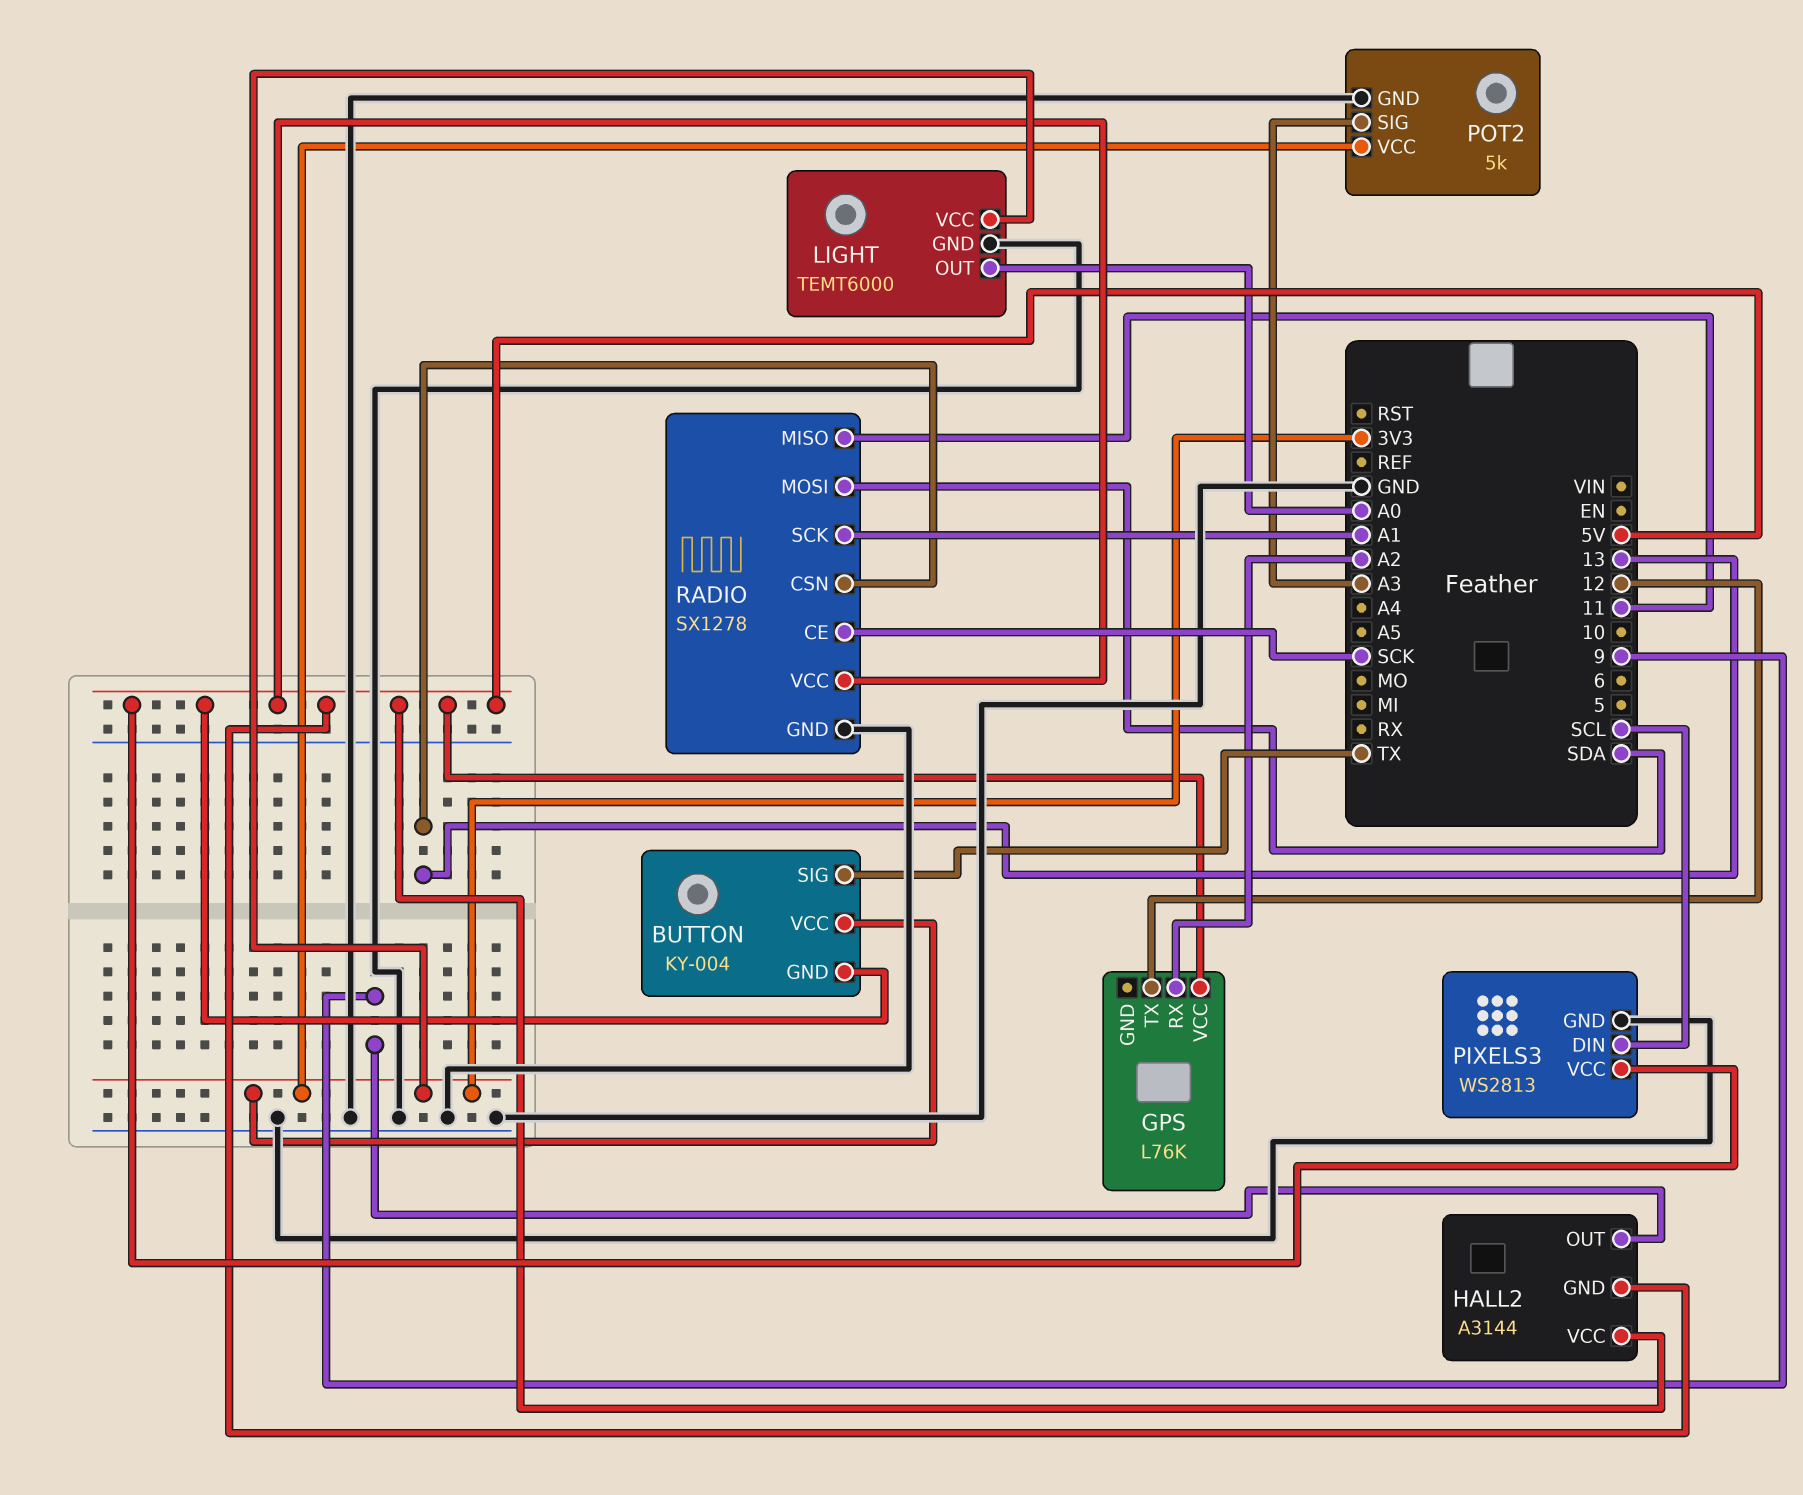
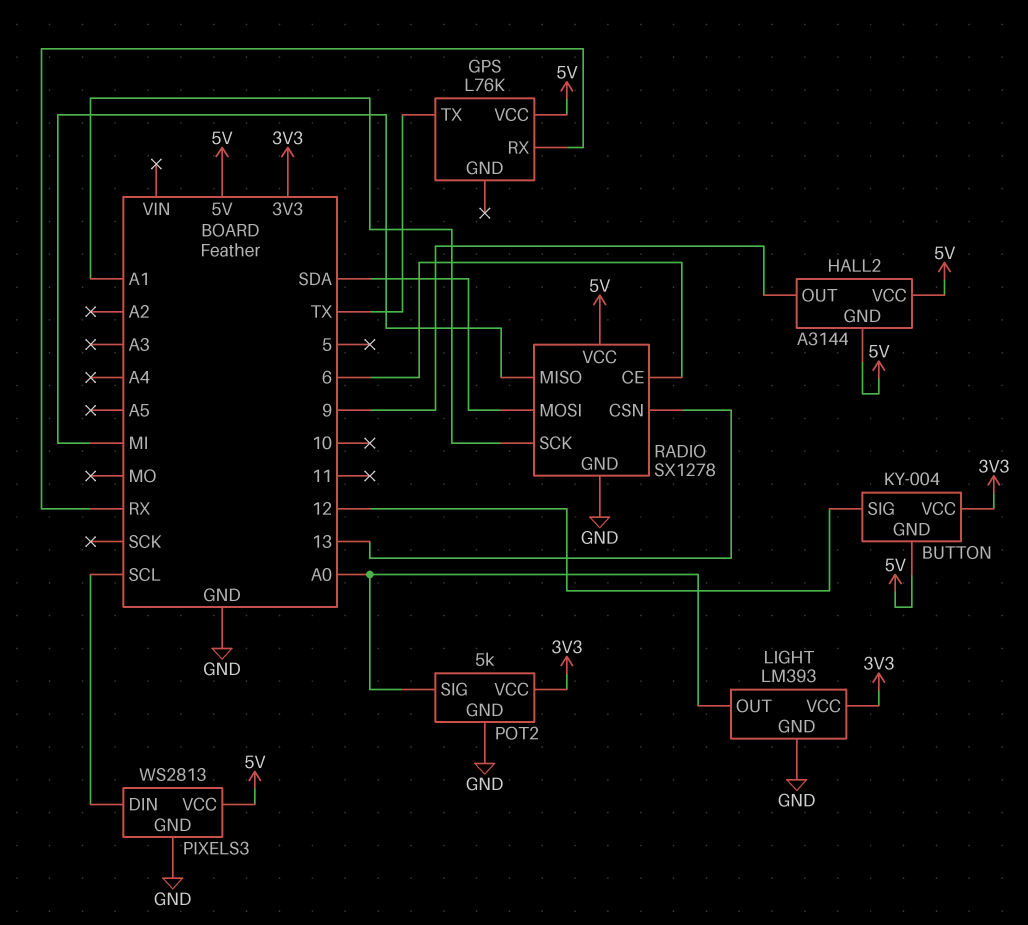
BUTTON pin SIG: TX -> 12
GPS pin RX: A2 -> RX
GPS pin TX: 12 -> TX
LIGHT: TEMT6000 -> LM393
POT2 pin SIG: A3 -> A0
RADIO pin CE: SCK -> 6
RADIO pin MISO: 11 -> MI

